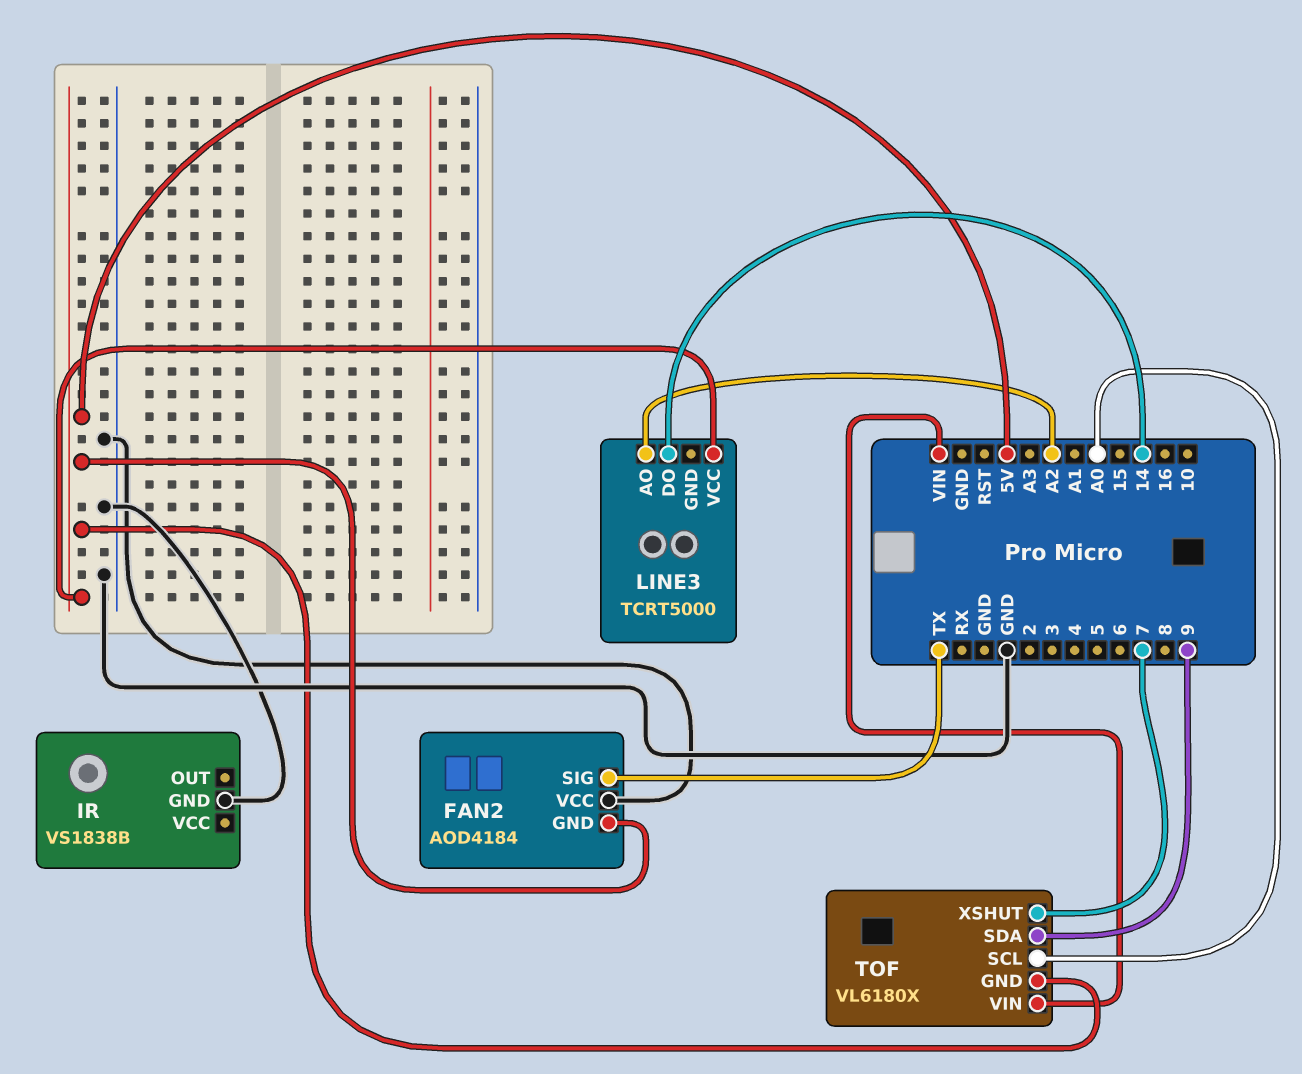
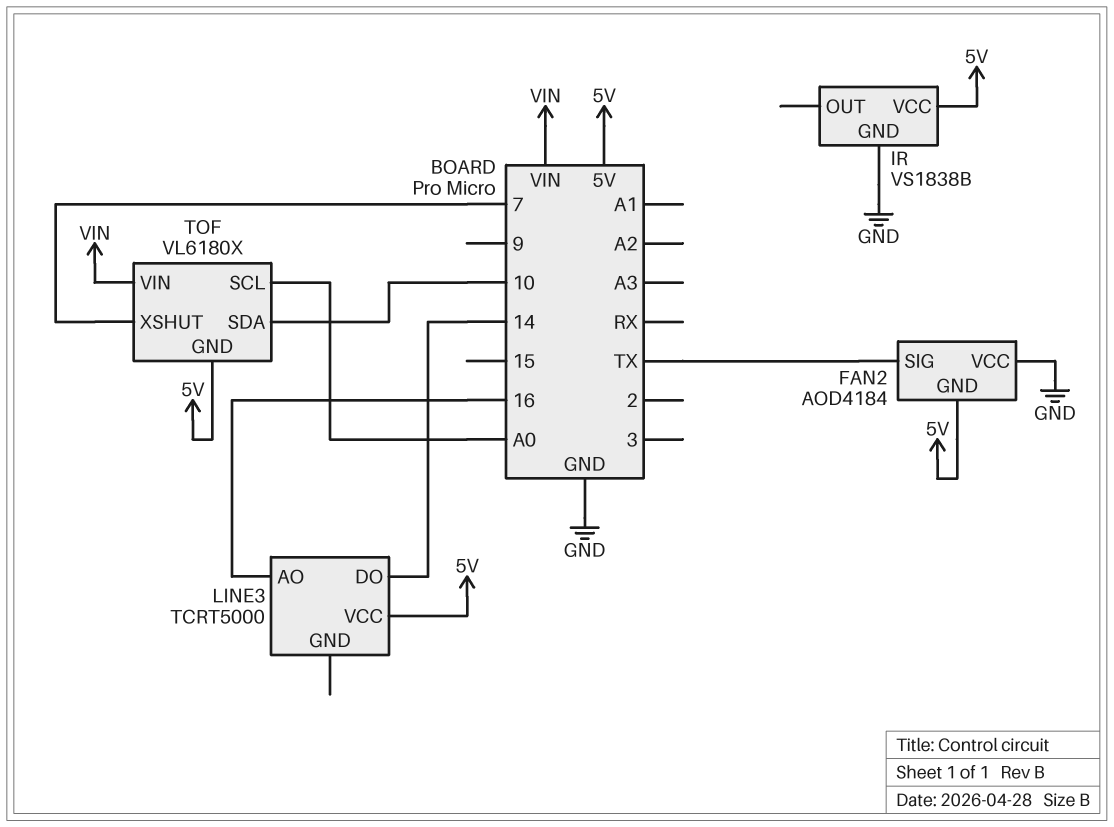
IR pin VCC: none -> 5V
LINE3 pin AO: A2 -> 16
TOF pin SDA: 9 -> 10

